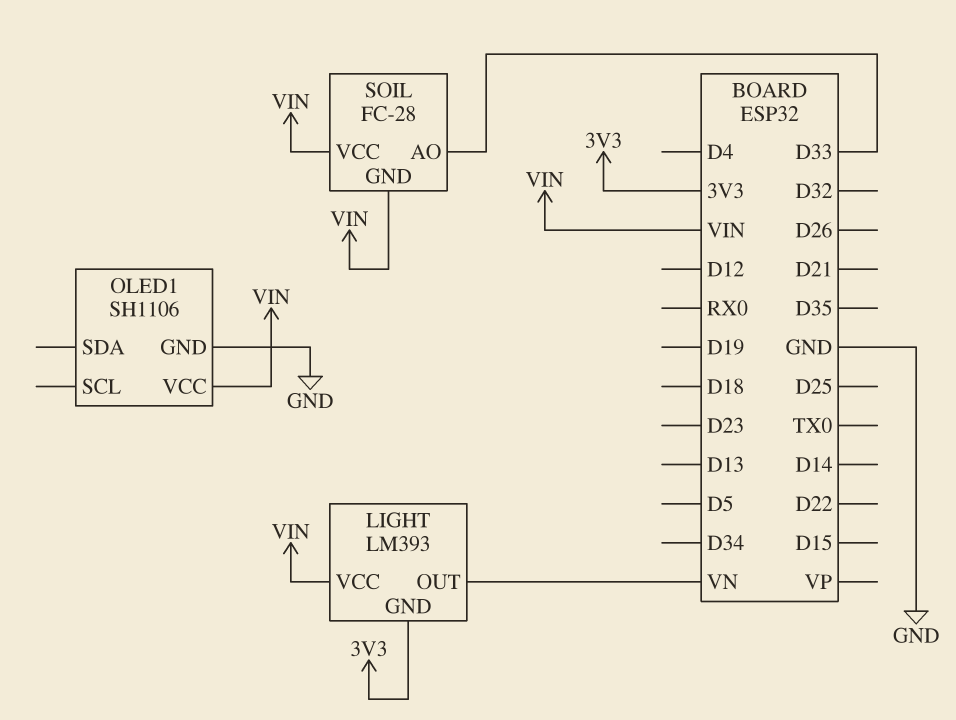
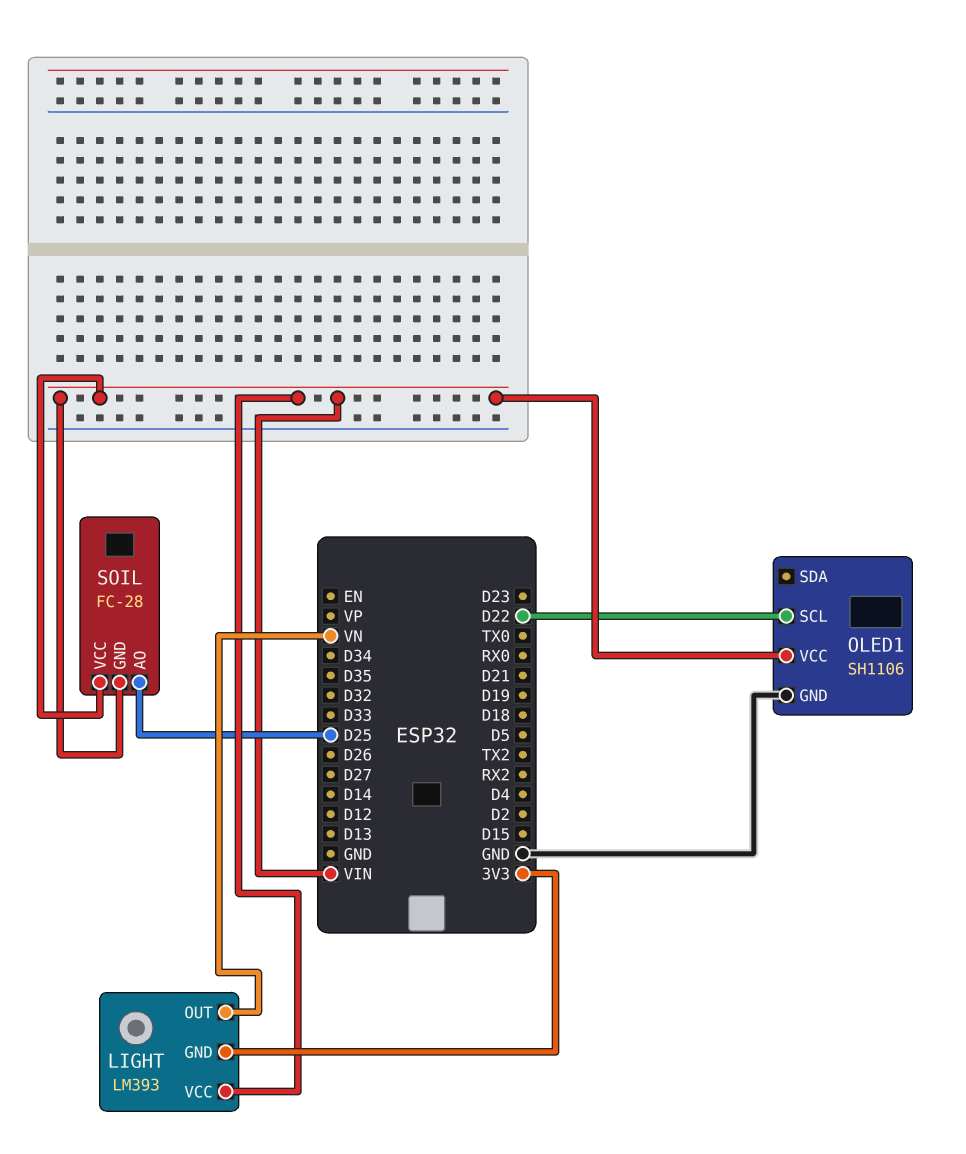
OLED1 pin SCL: none -> D22
SOIL pin AO: D33 -> D25

